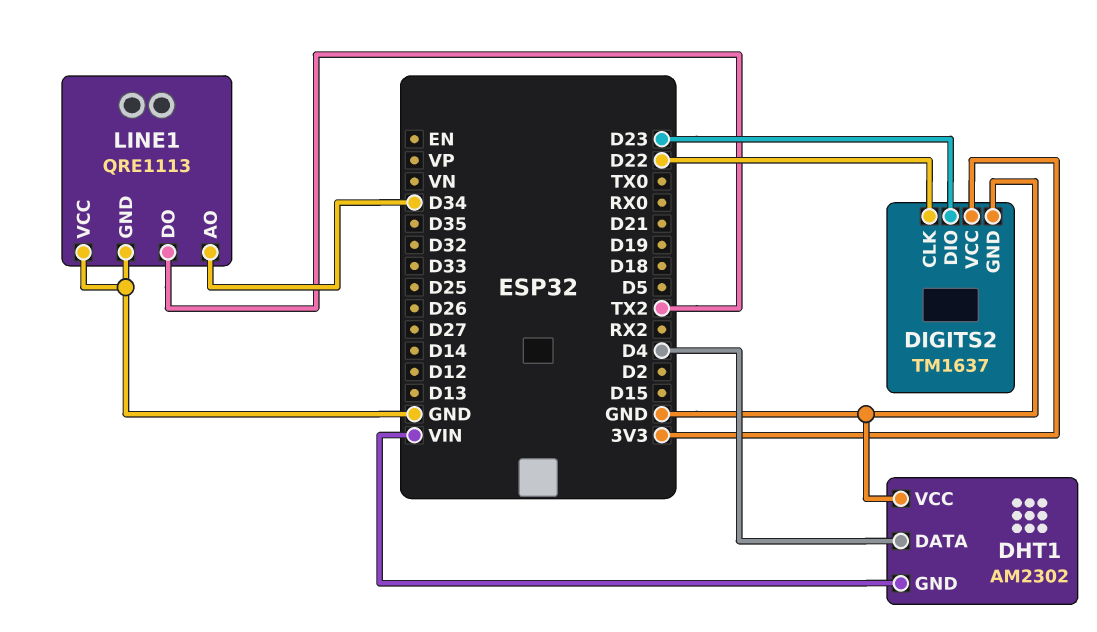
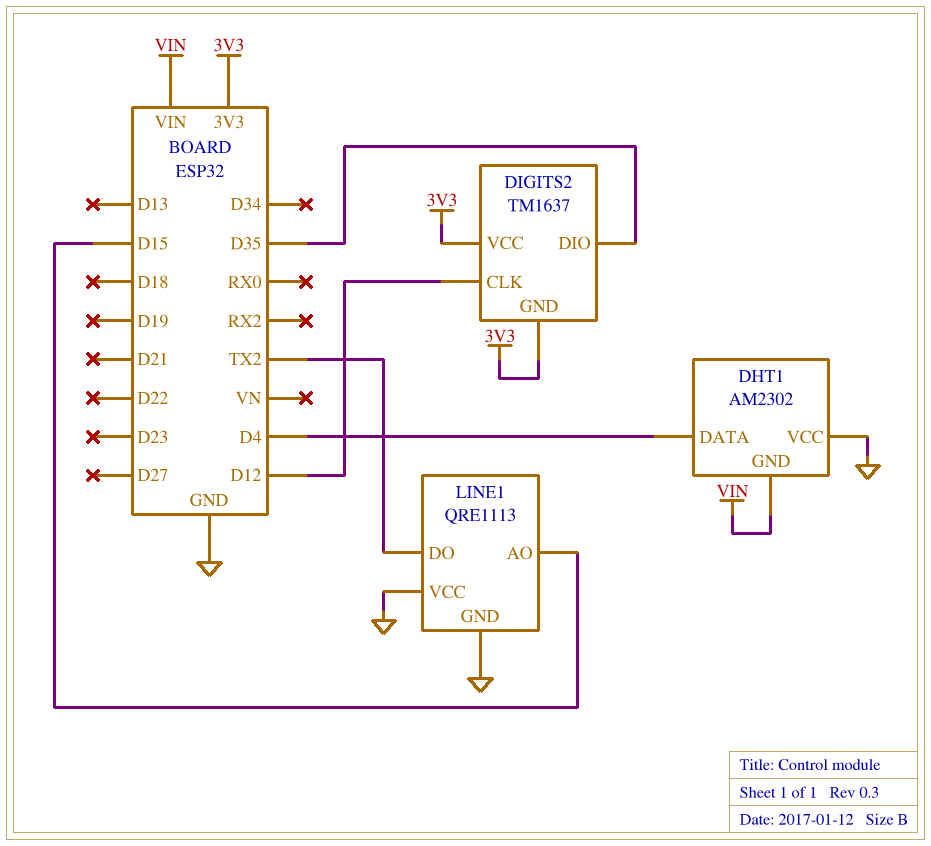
DIGITS2 pin CLK: D22 -> D12
DIGITS2 pin DIO: D23 -> D35
DIGITS2 pin GND: GND -> 3V3
LINE1 pin AO: D34 -> D15

